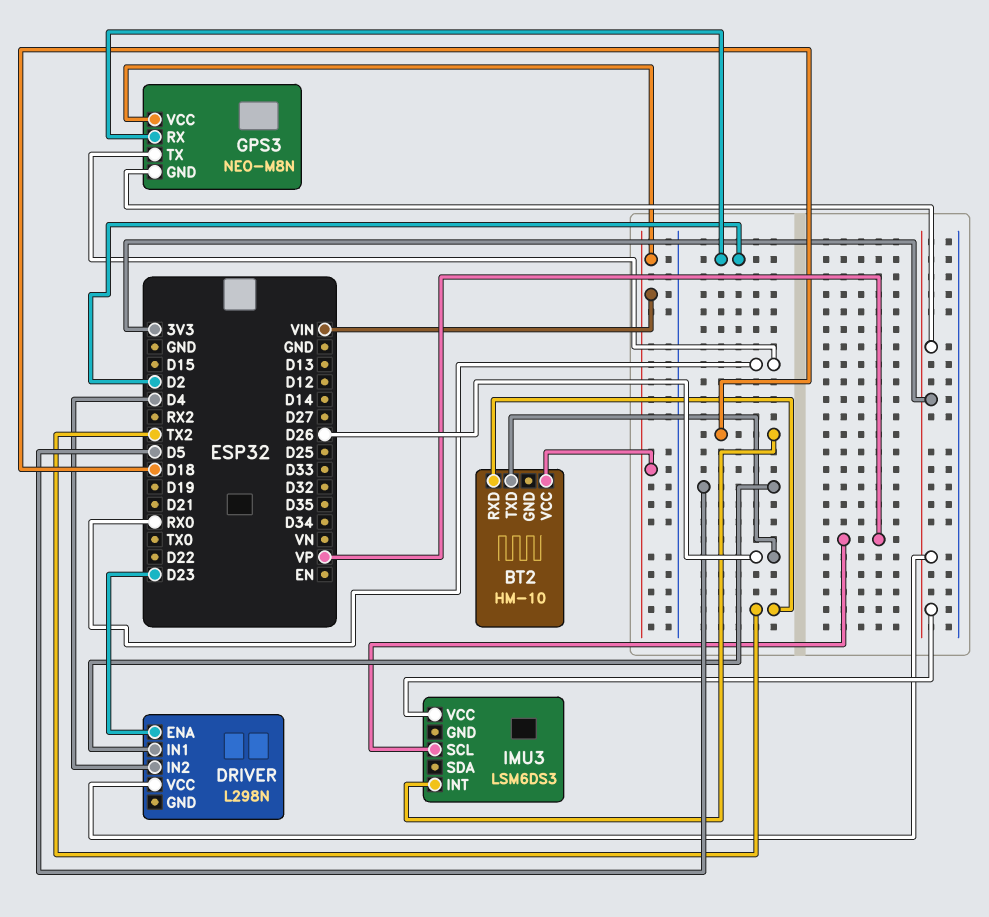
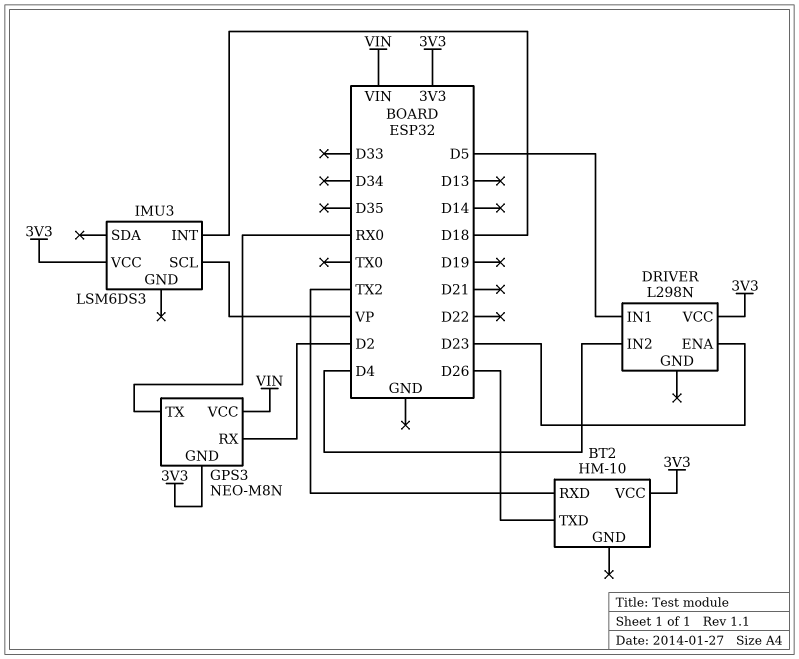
BT2 pin VCC: VIN -> 3V3

